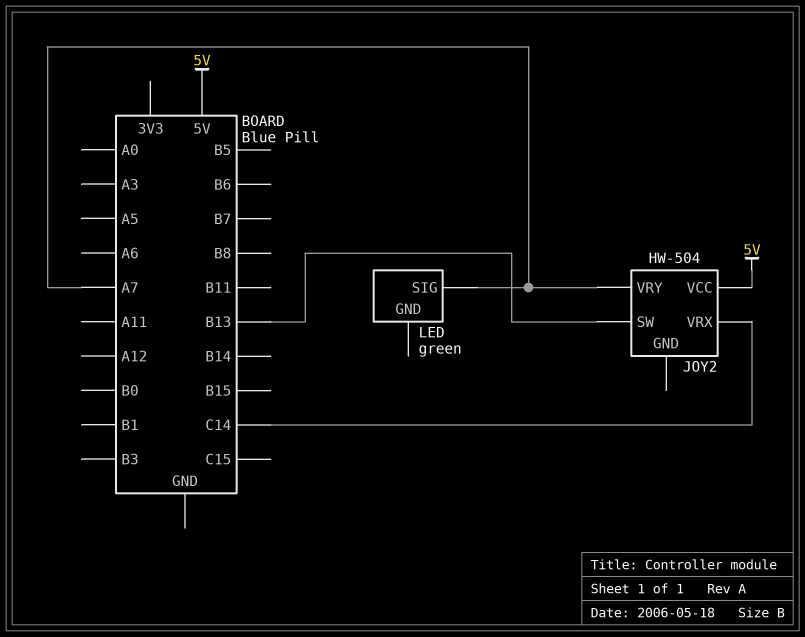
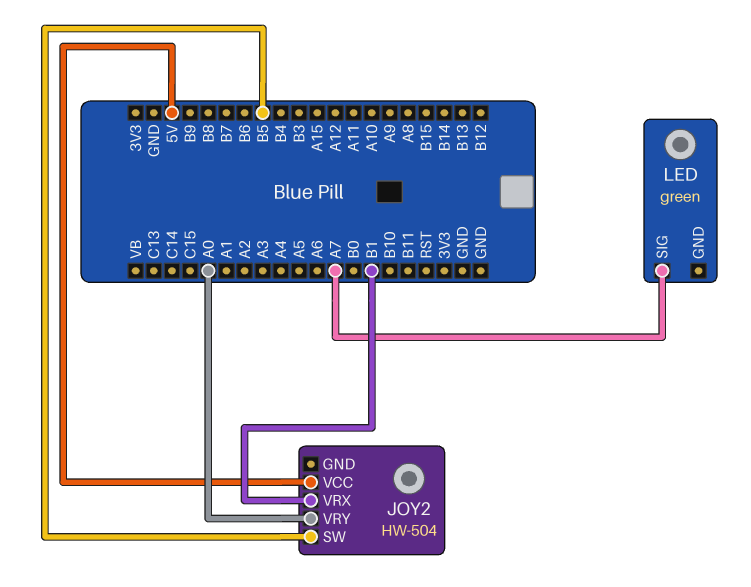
JOY2 pin SW: B13 -> B5
JOY2 pin VRX: C14 -> B1
JOY2 pin VRY: A7 -> A0

